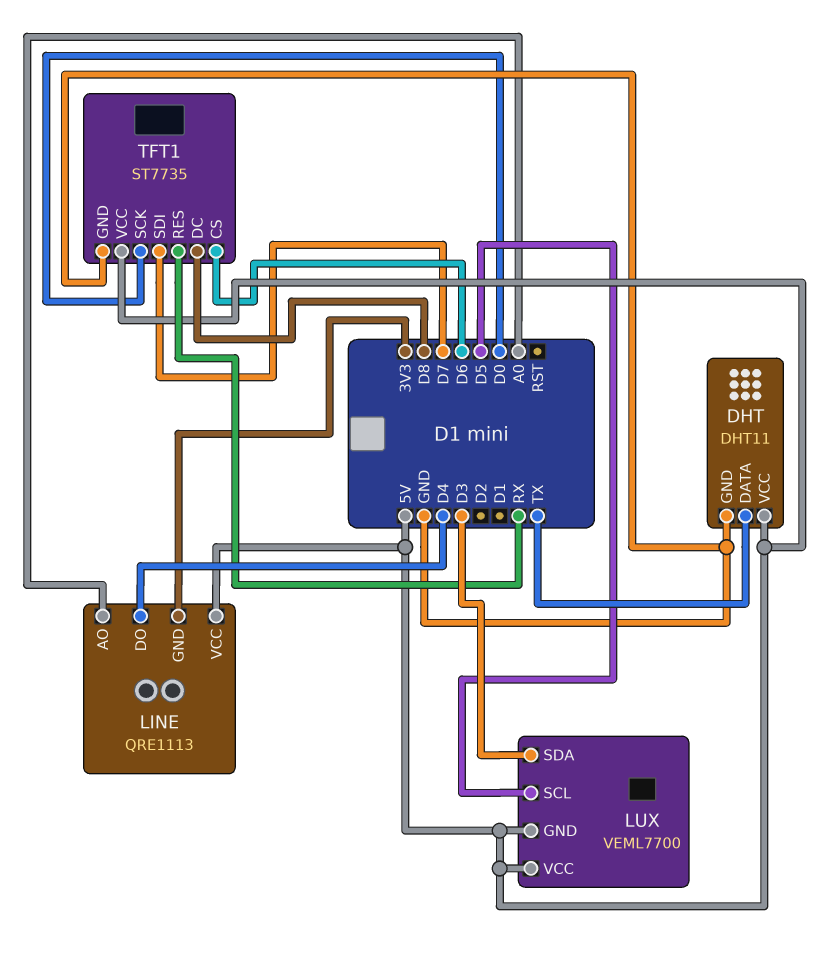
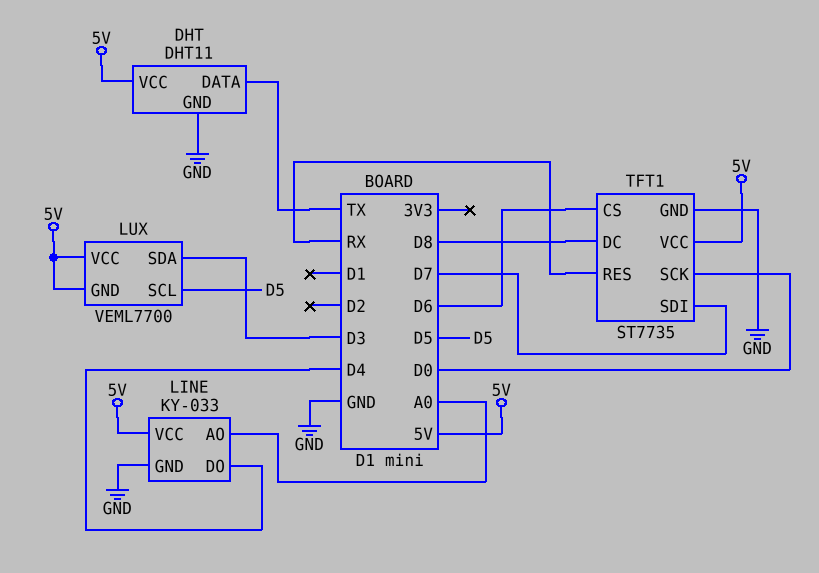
LINE: QRE1113 -> KY-033
LINE pin GND: 3V3 -> GND

